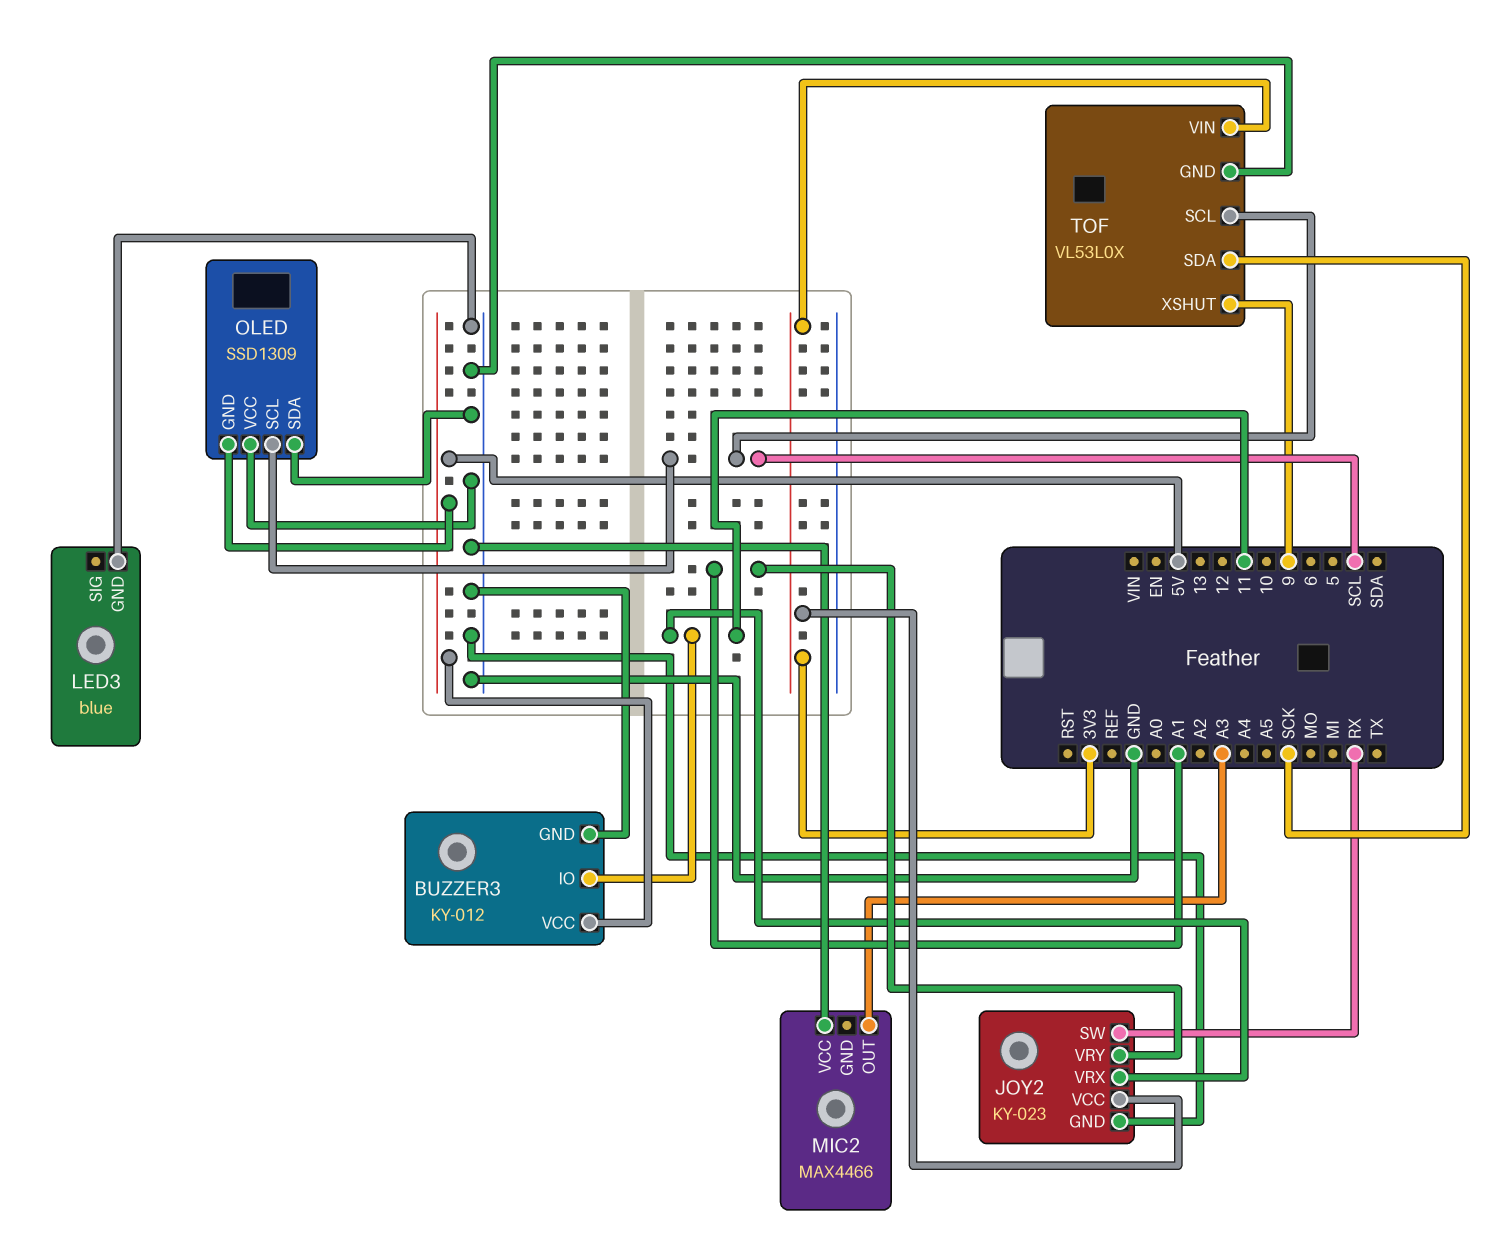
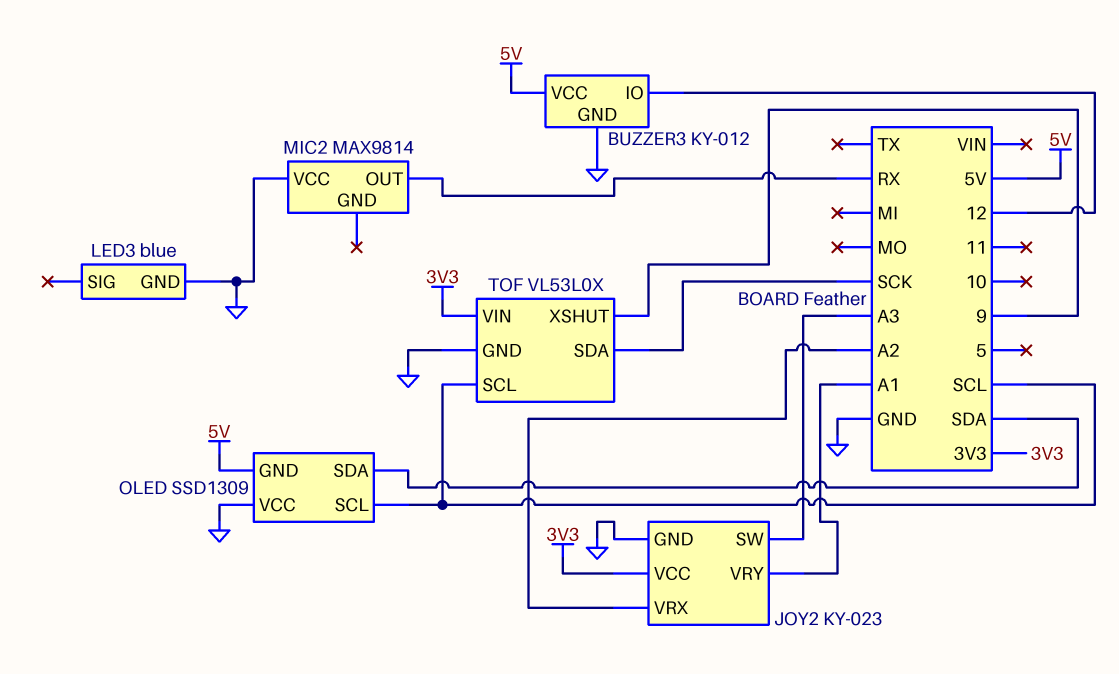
BUZZER3 pin IO: 11 -> 12
JOY2 pin SW: RX -> A3
JOY2 pin VRX: 11 -> A2
MIC2: MAX4466 -> MAX9814
MIC2 pin OUT: A3 -> RX
OLED pin SDA: GND -> SDA

